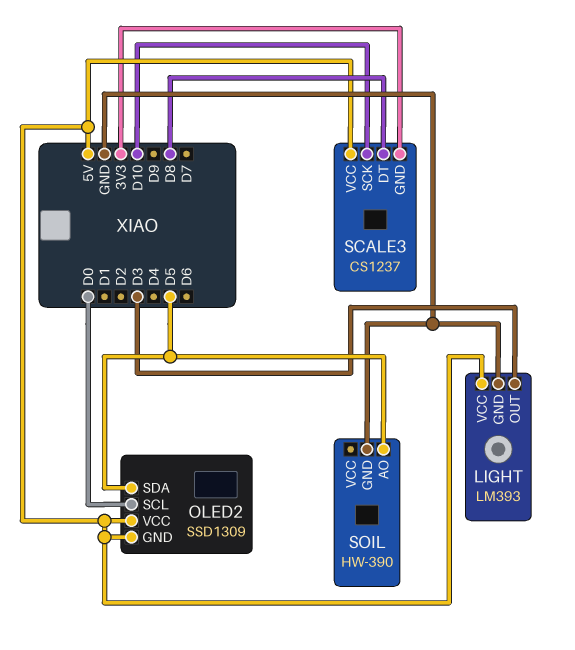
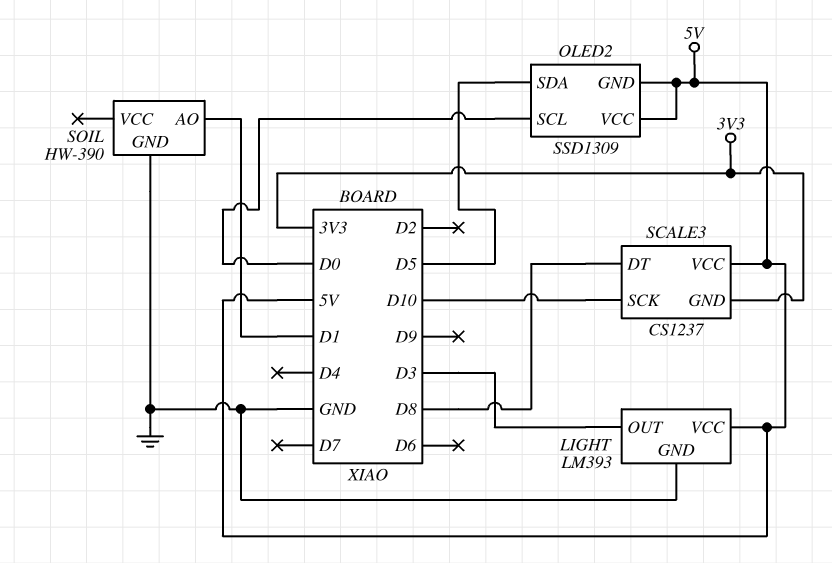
SOIL pin AO: D5 -> D1

